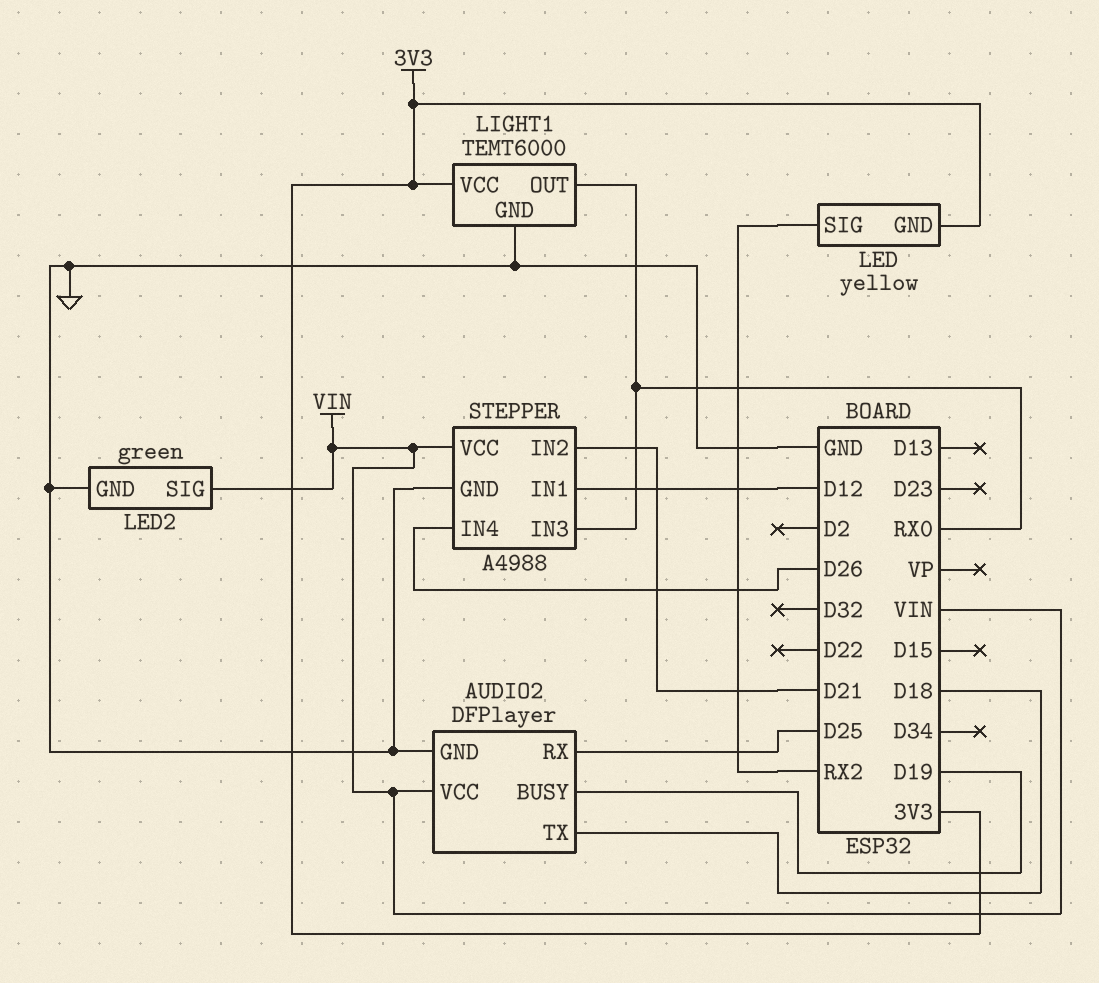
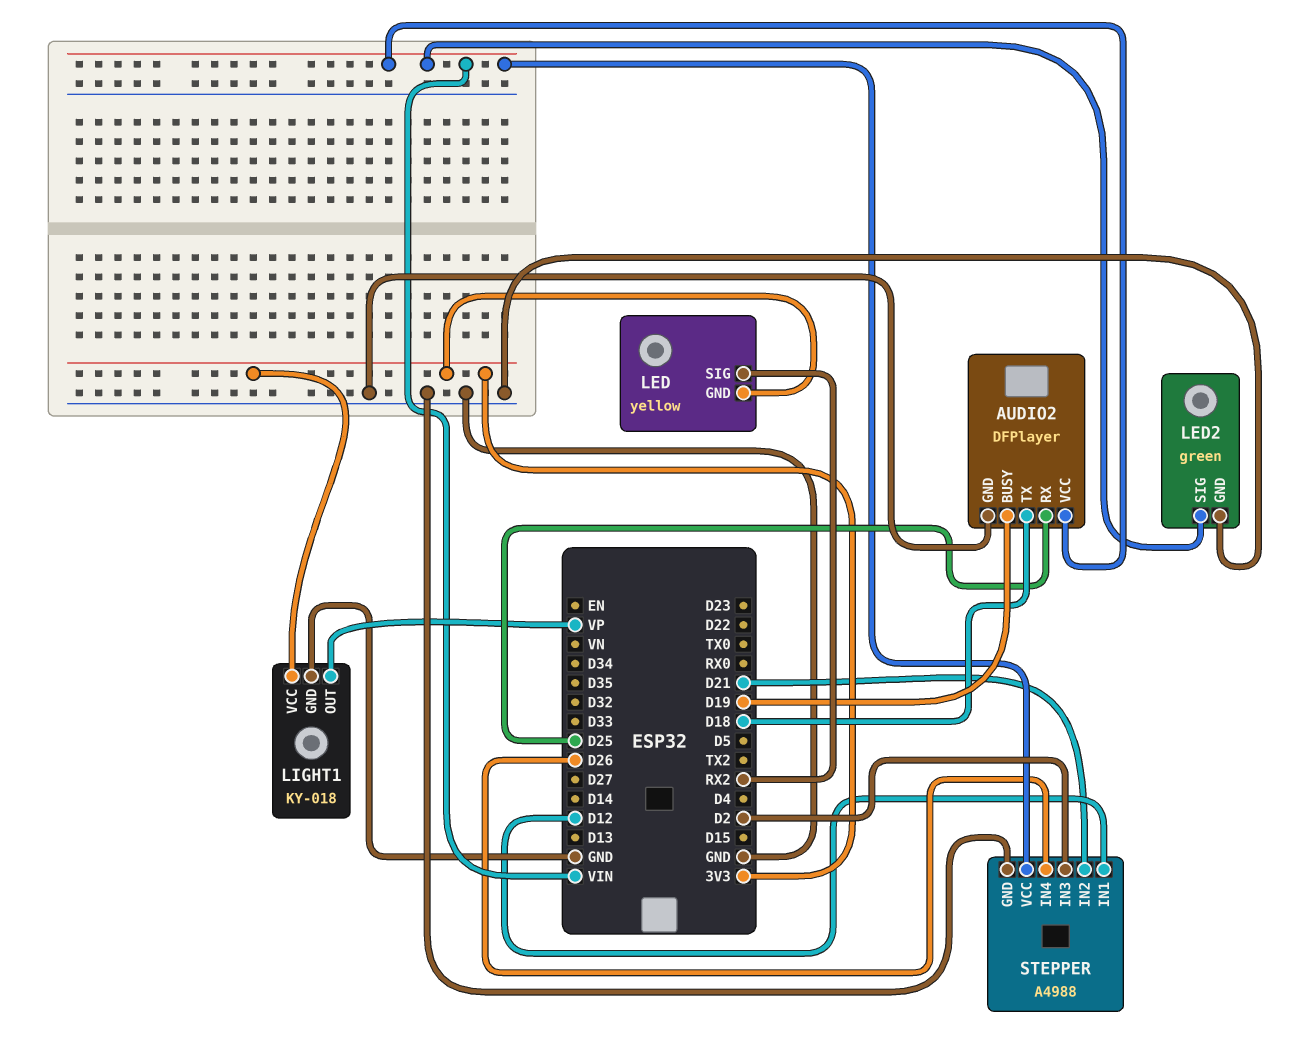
LIGHT1: TEMT6000 -> KY-018
LIGHT1 pin OUT: RX0 -> VP
STEPPER pin IN3: RX0 -> D2

